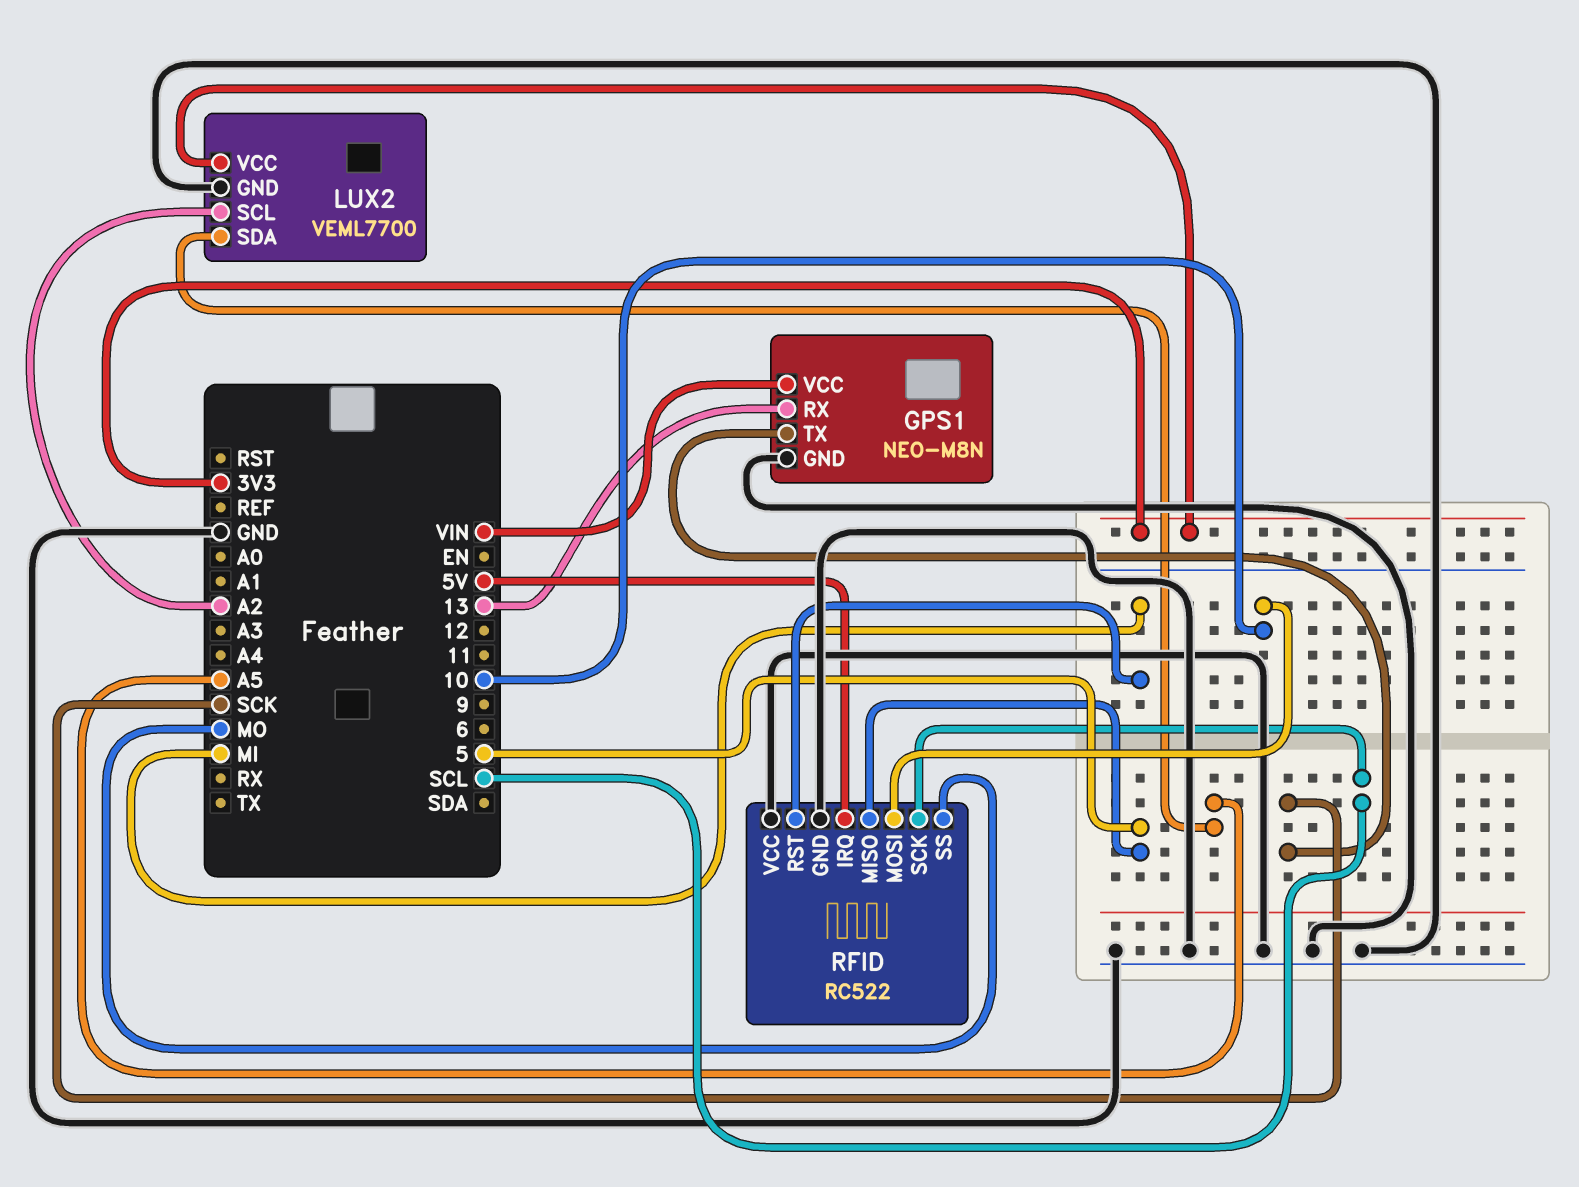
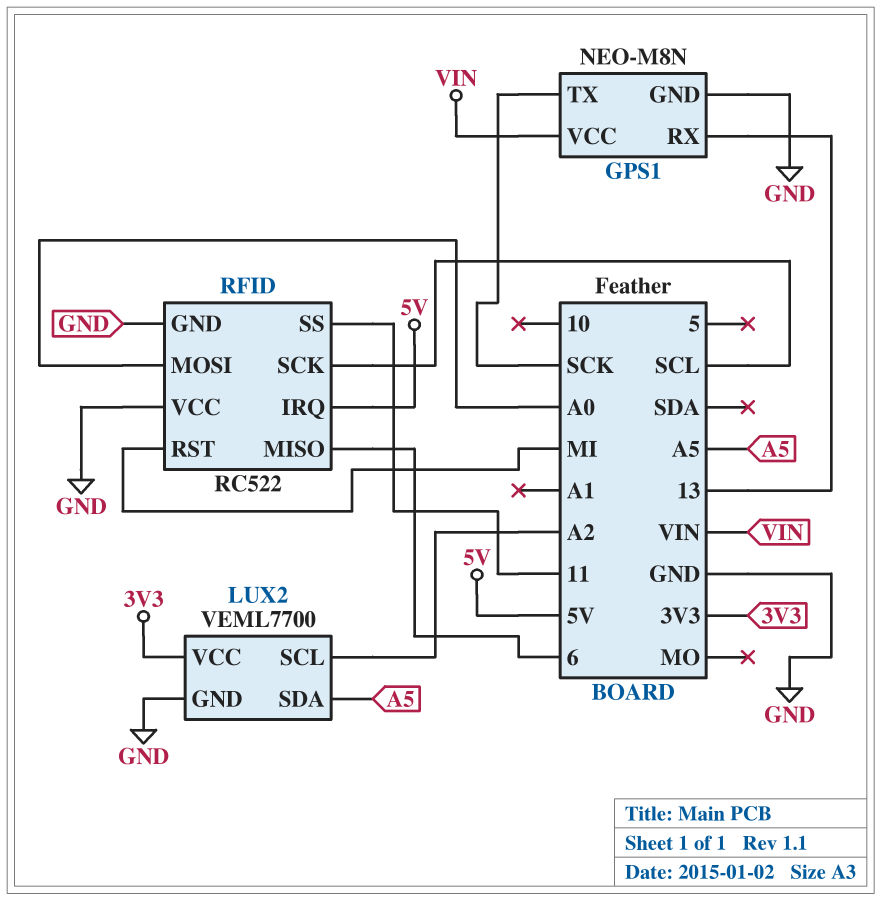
RFID pin MISO: 5 -> 6
RFID pin MOSI: 10 -> A0
RFID pin SS: MO -> 11

